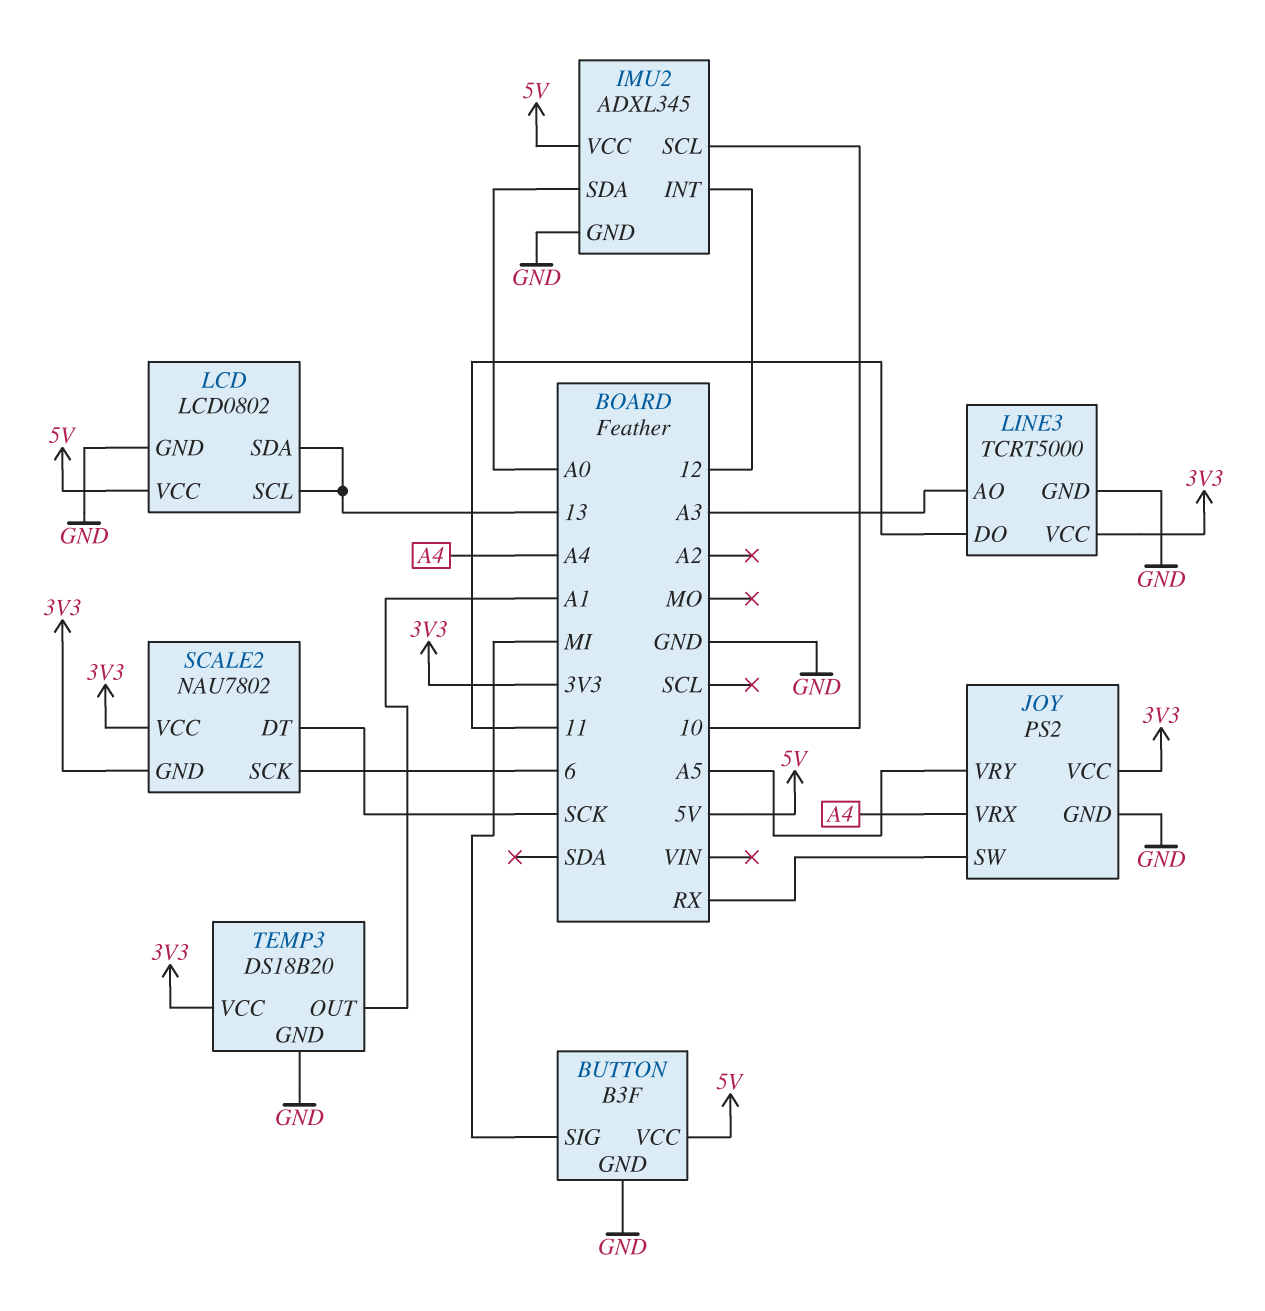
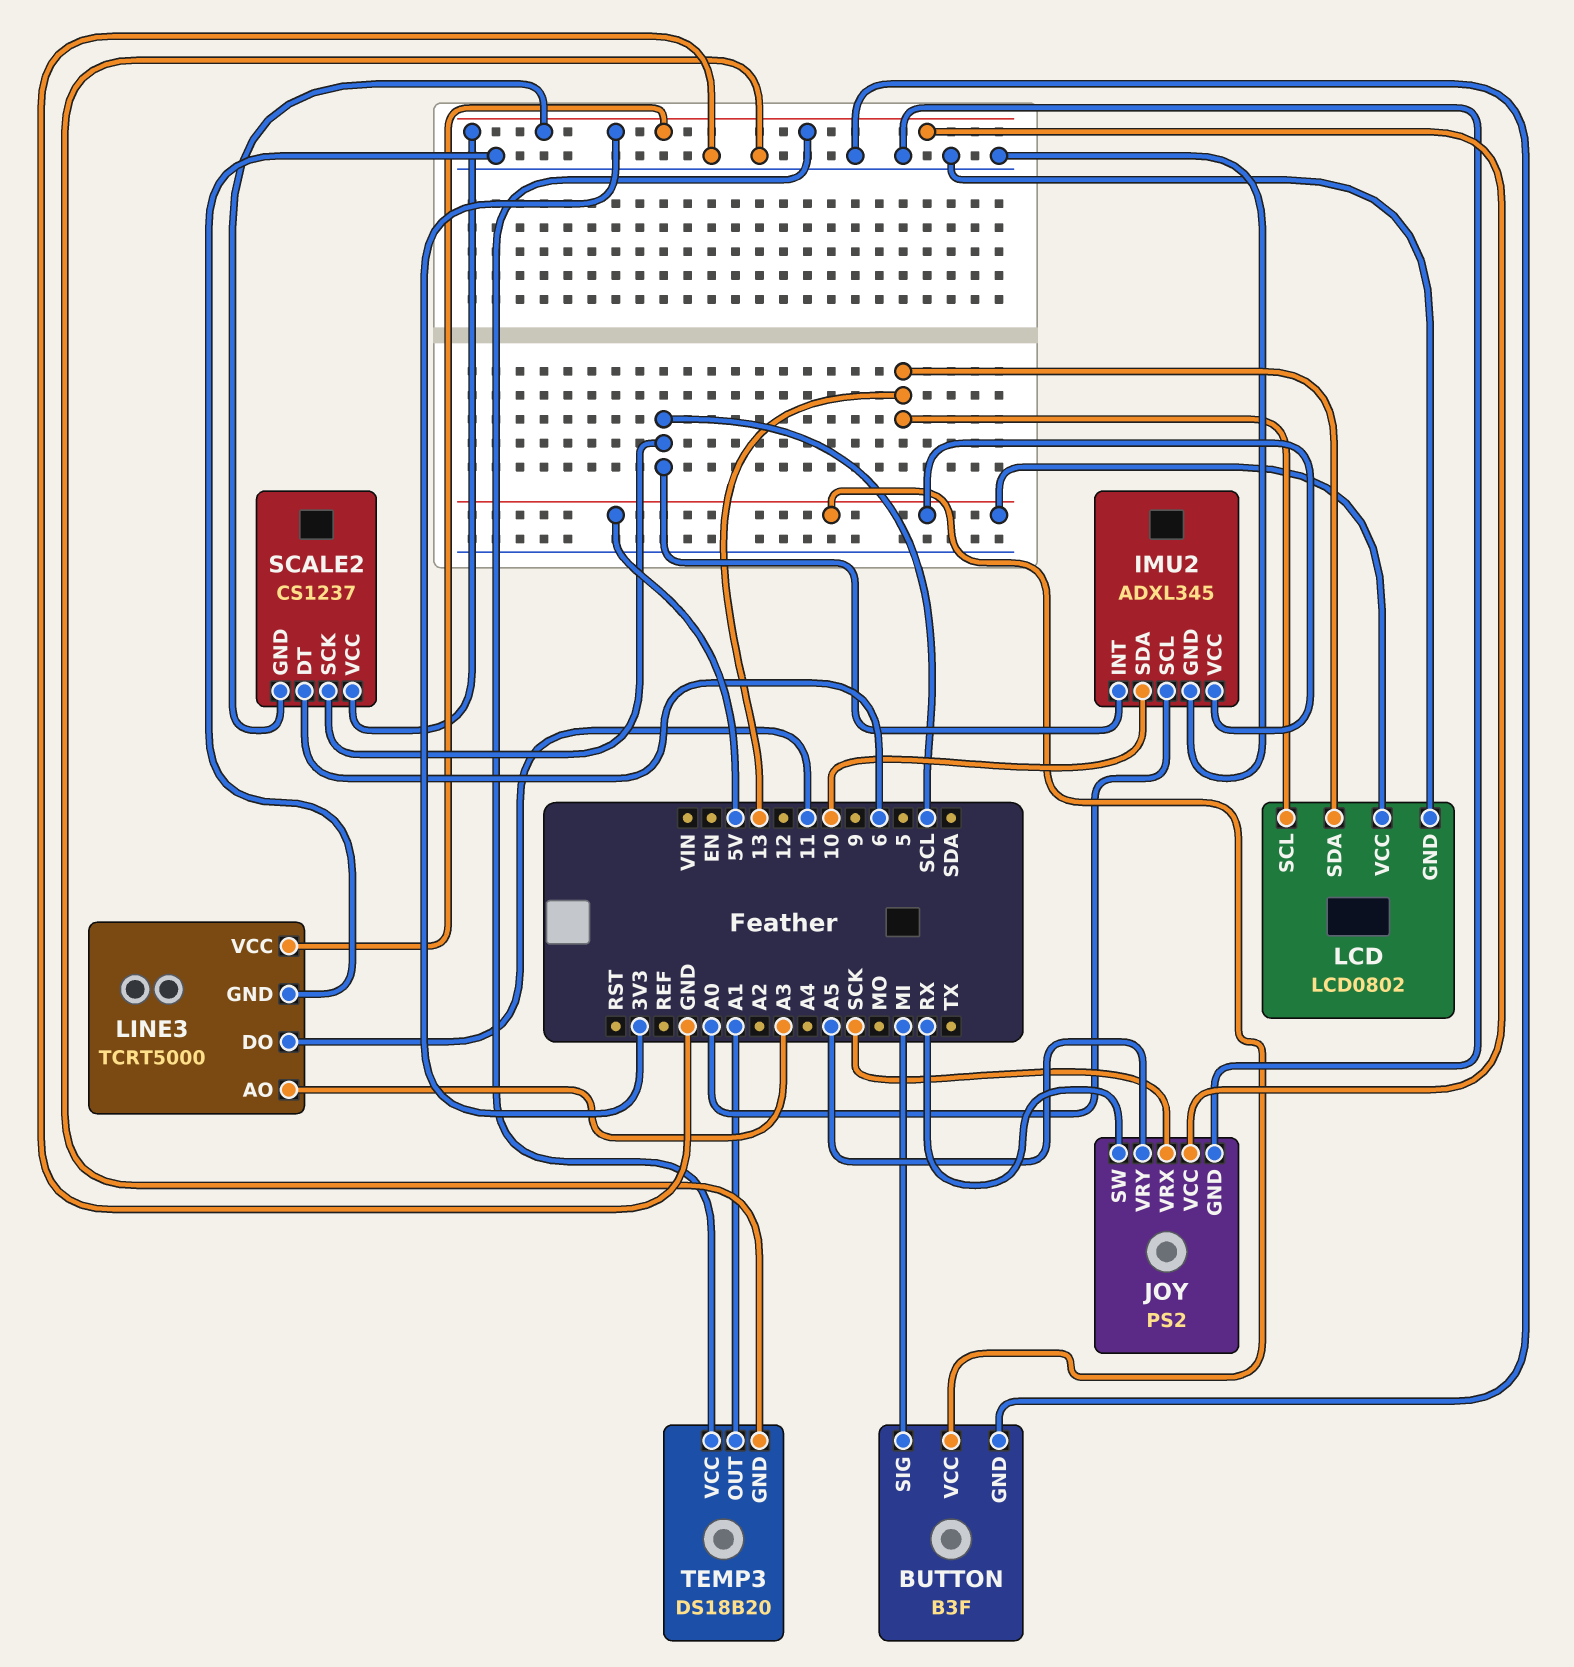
IMU2 pin INT: 12 -> SCL
IMU2 pin SCL: 10 -> A0
IMU2 pin SDA: A0 -> 10
JOY pin VRX: A4 -> SCK
SCALE2: NAU7802 -> CS1237
SCALE2 pin DT: SCK -> 6
SCALE2 pin SCK: 6 -> SCL

